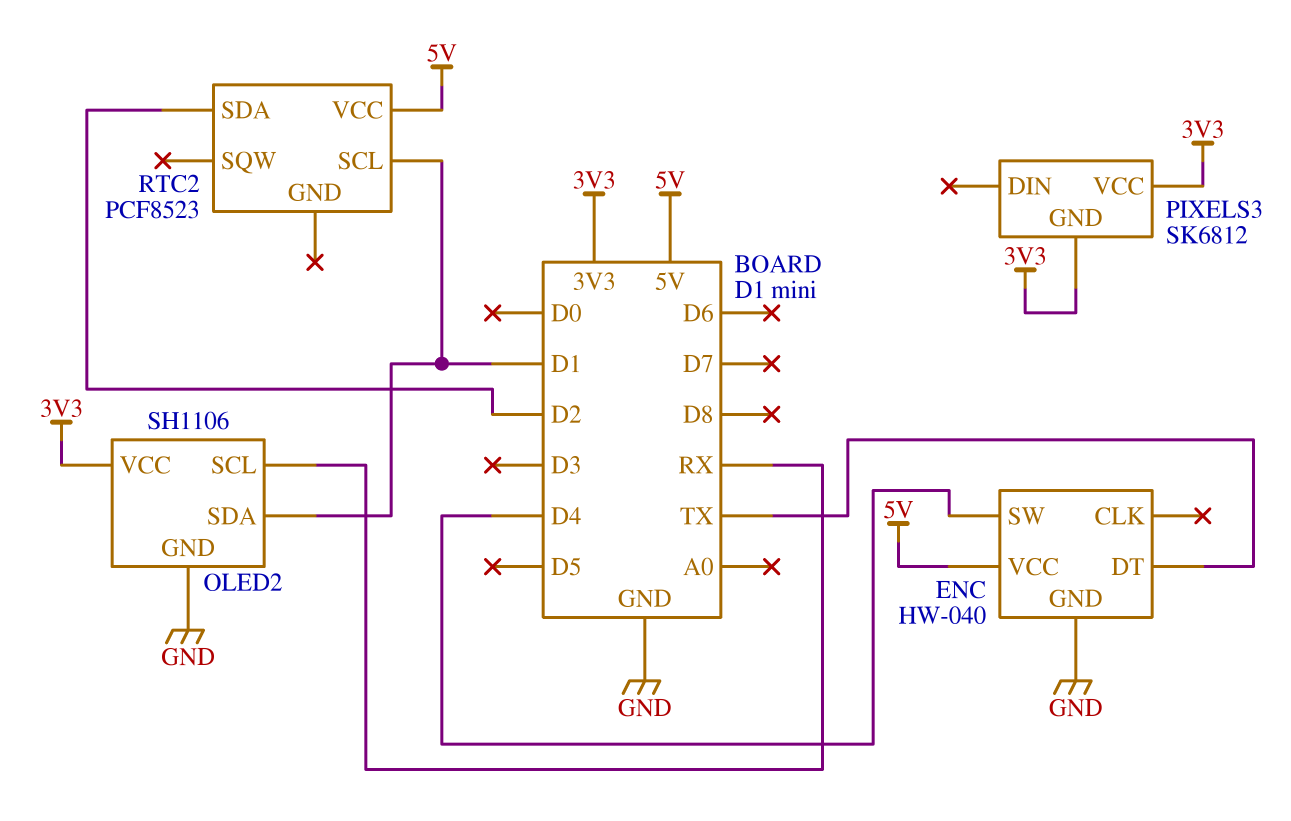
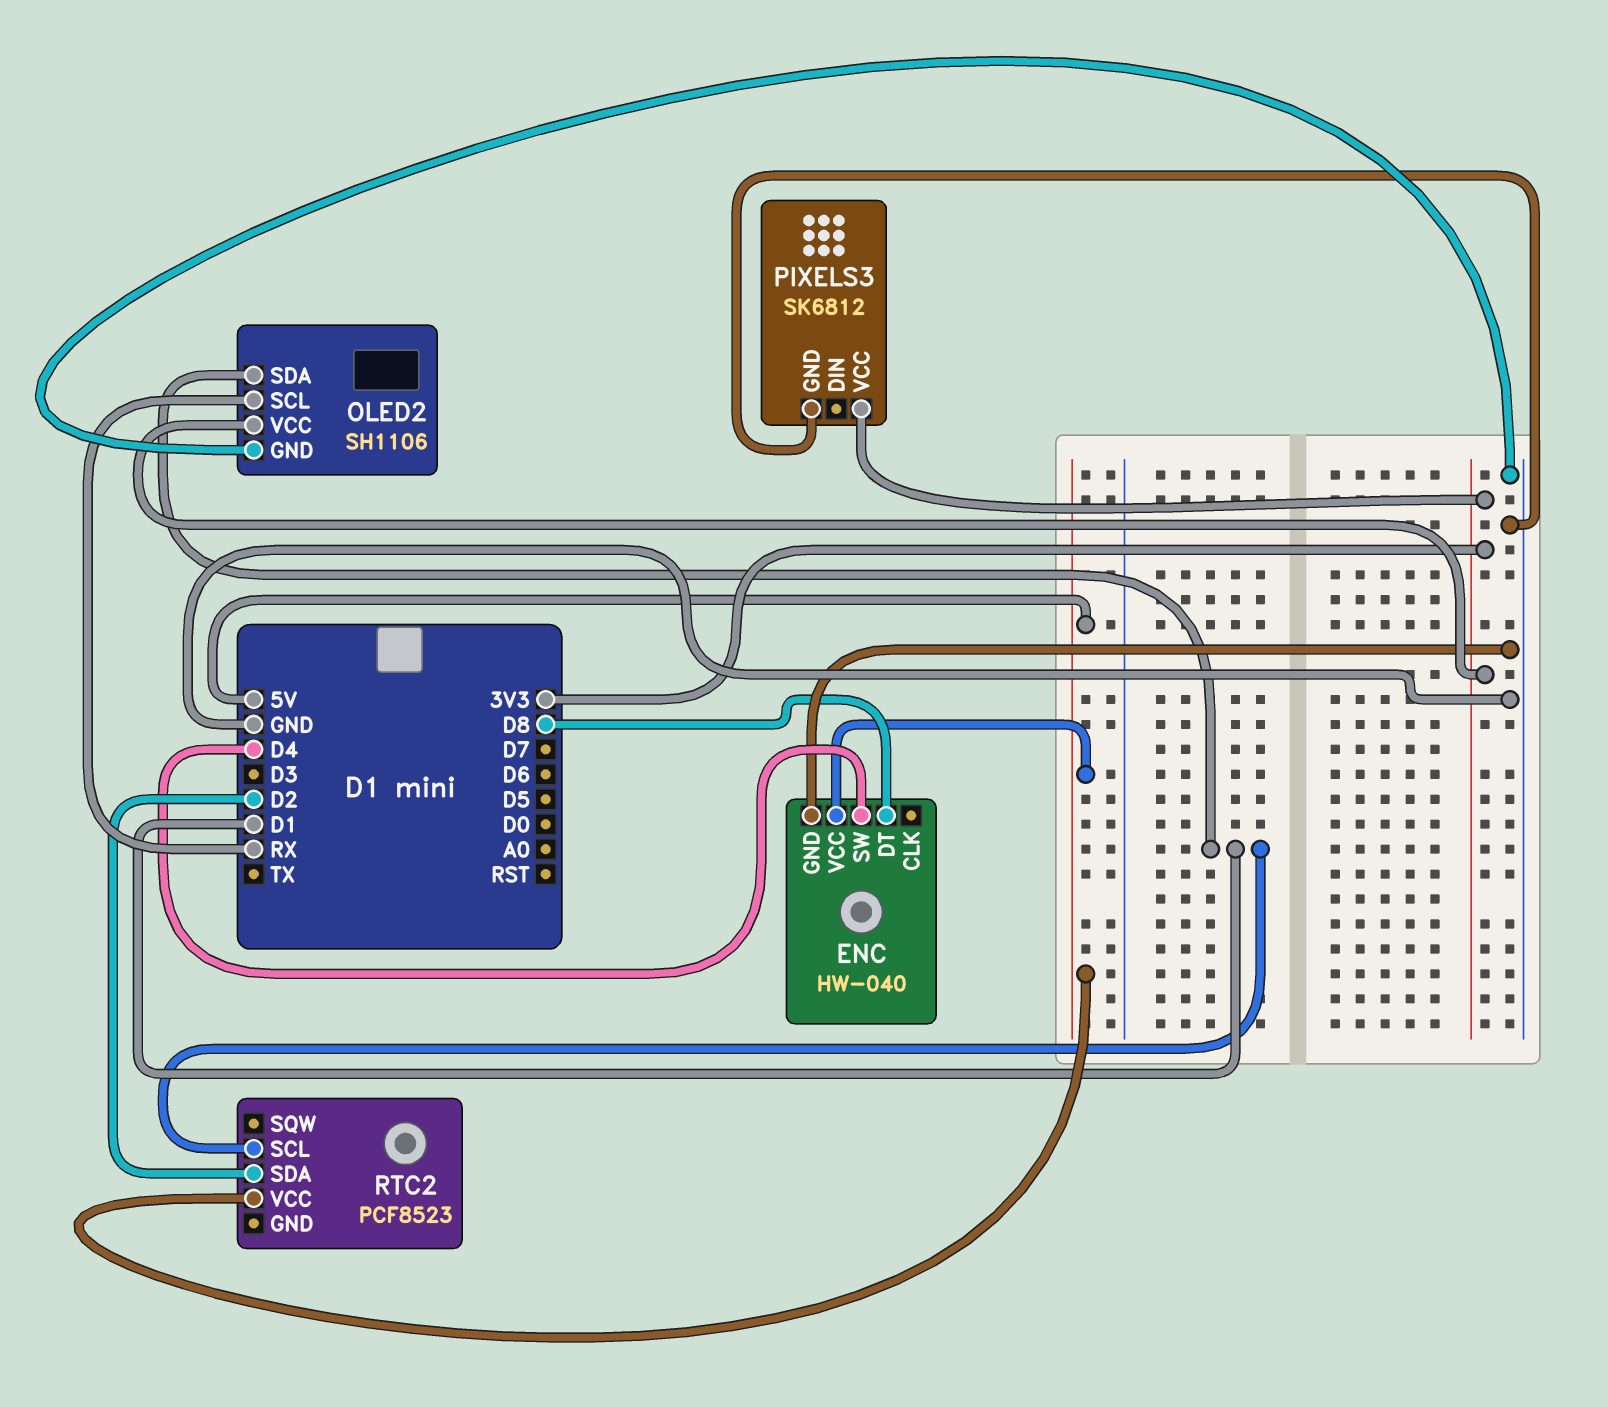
ENC pin DT: TX -> D8
PIXELS3 pin GND: 3V3 -> GND

